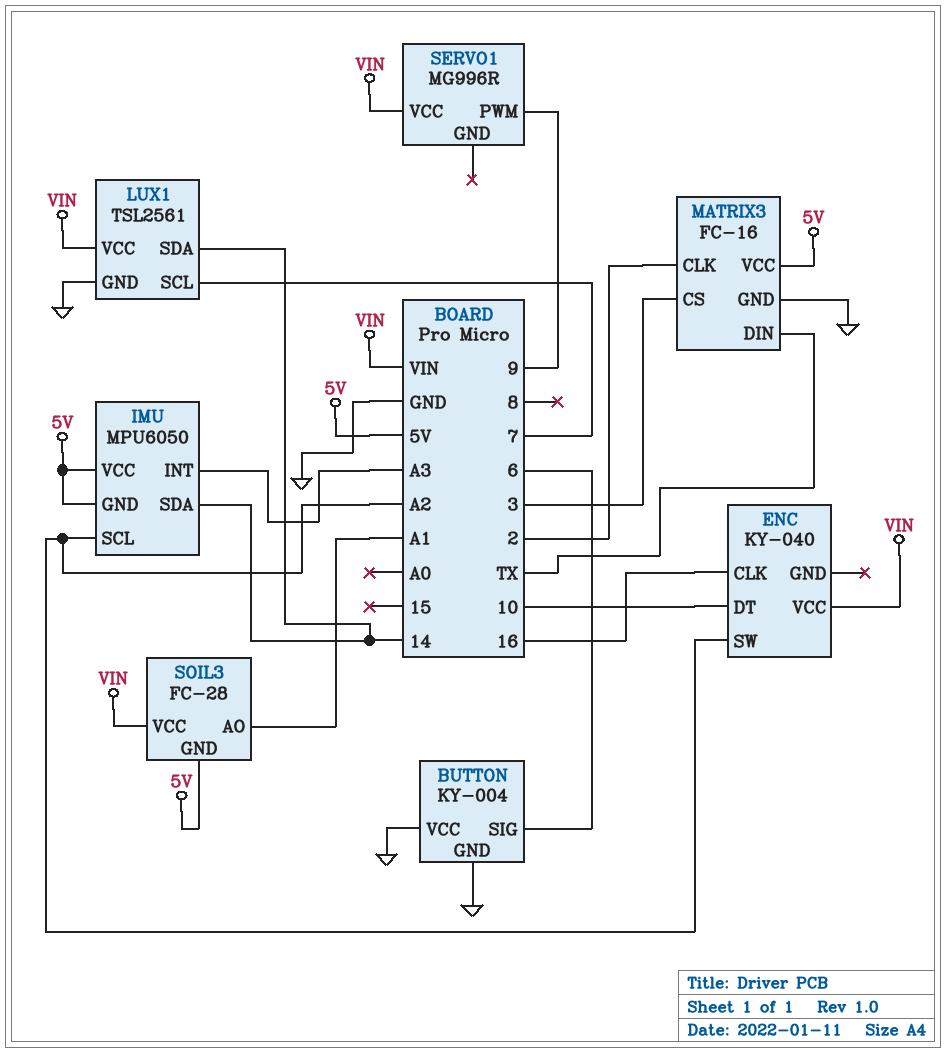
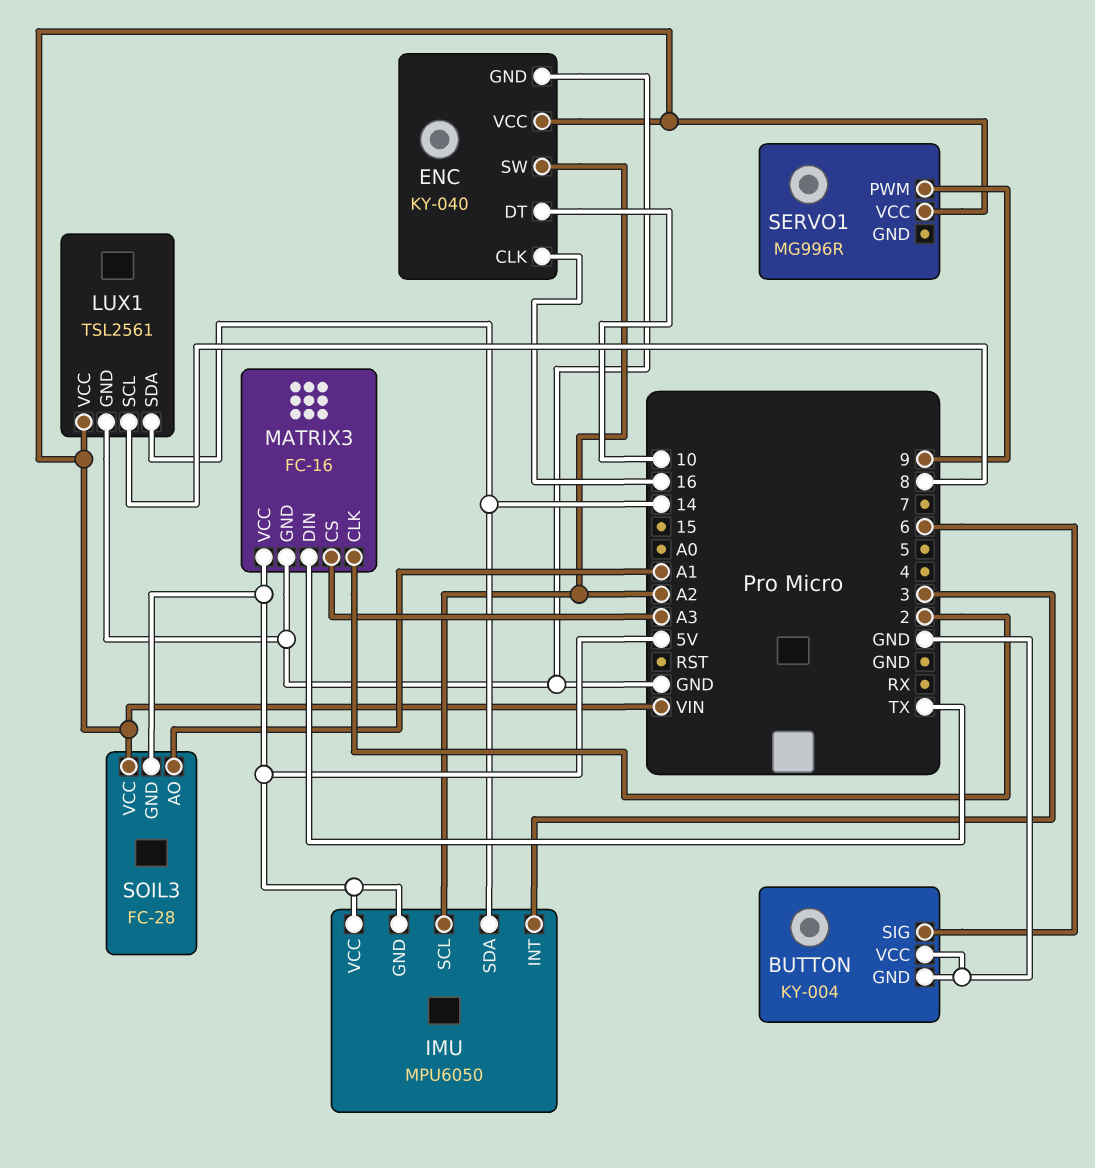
ENC pin GND: none -> GND
IMU pin INT: A3 -> 3
LUX1 pin SCL: 7 -> 8
MATRIX3 pin CS: 3 -> A3

